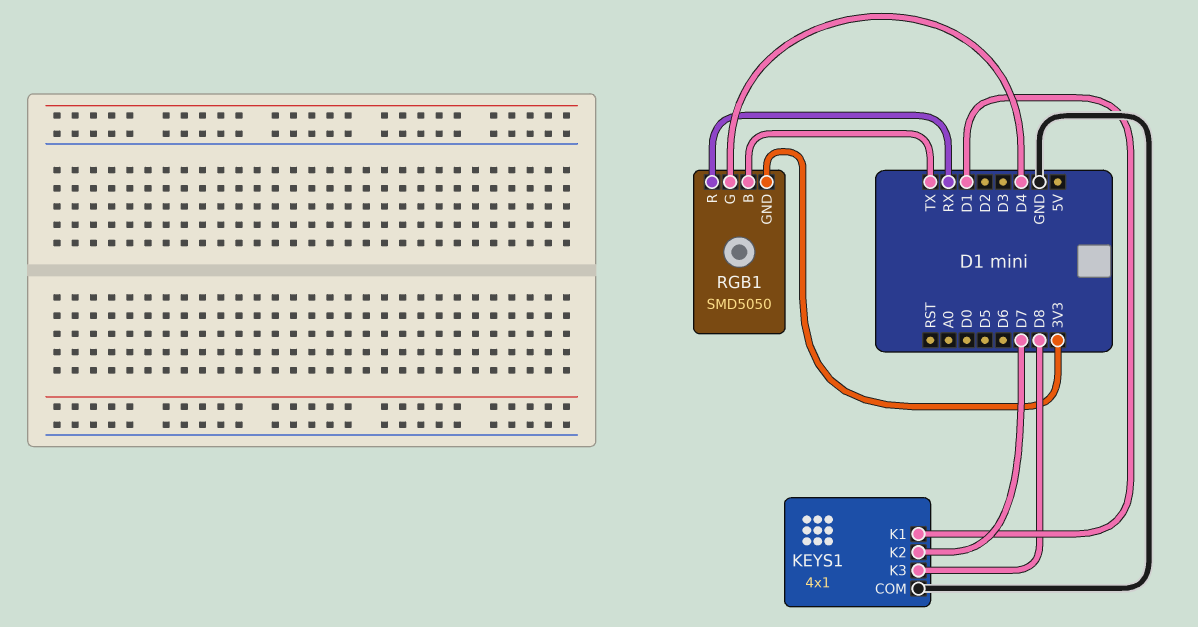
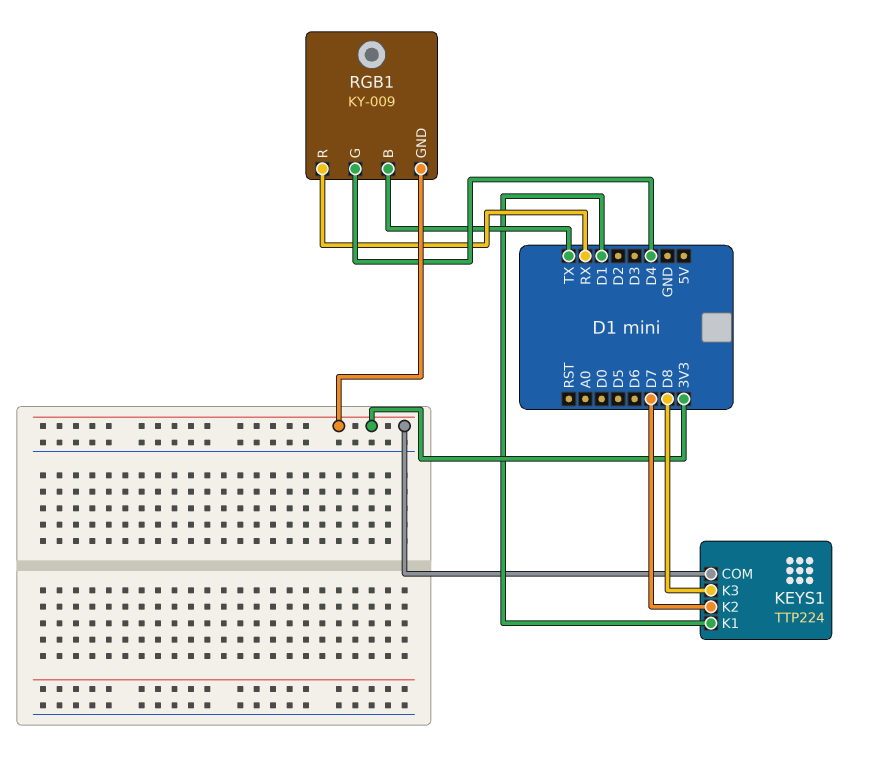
KEYS1: 4x1 -> TTP224
KEYS1 pin COM: GND -> 3V3
RGB1: SMD5050 -> KY-009

